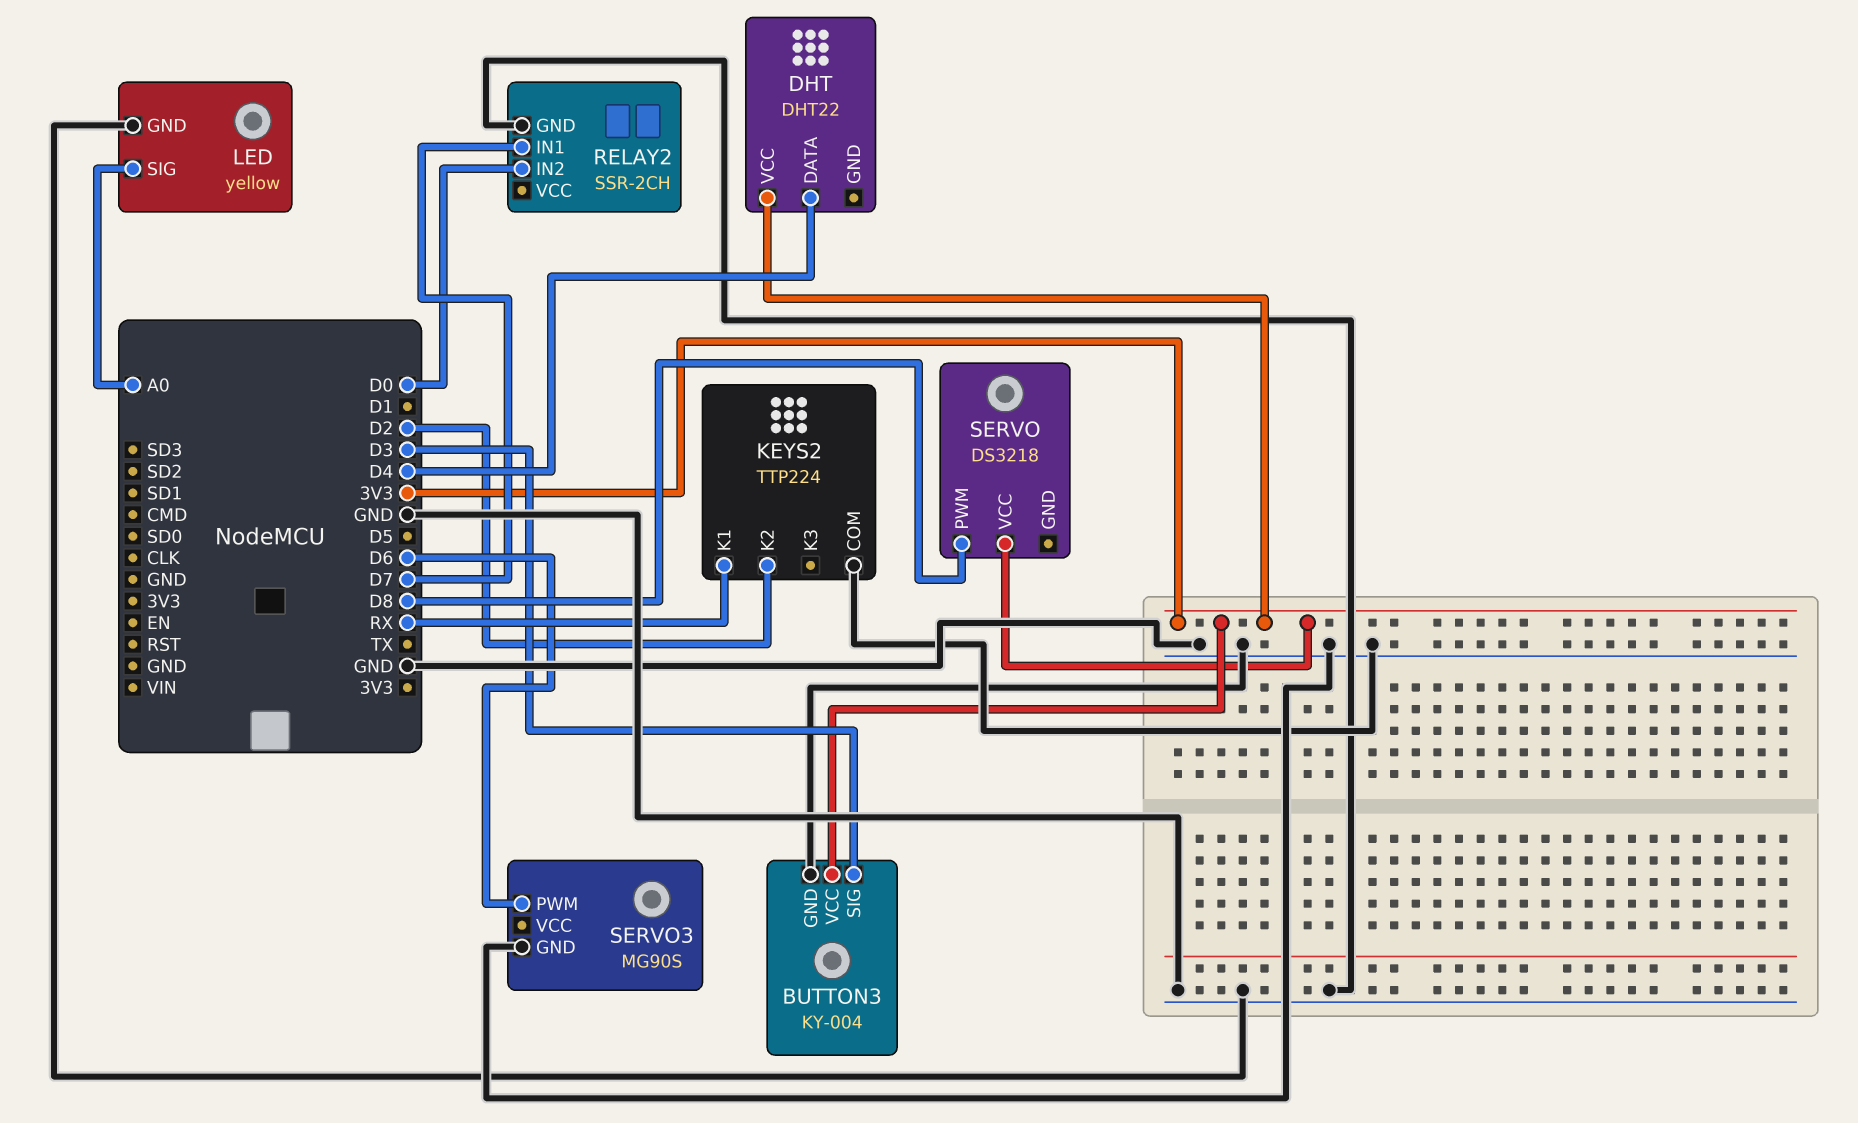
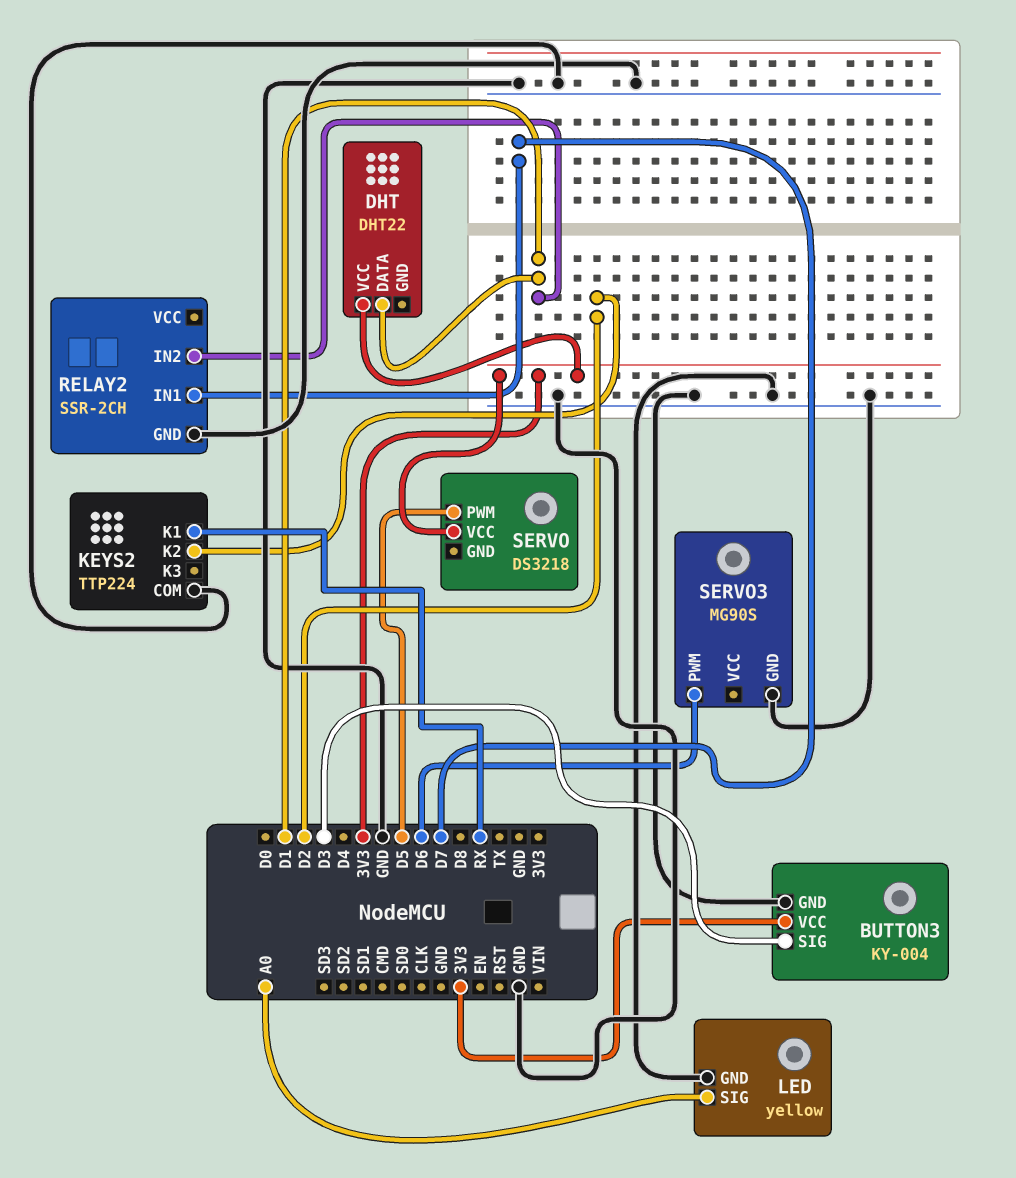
DHT pin DATA: D4 -> D1
RELAY2 pin IN2: D0 -> D1
SERVO pin PWM: D8 -> D5

